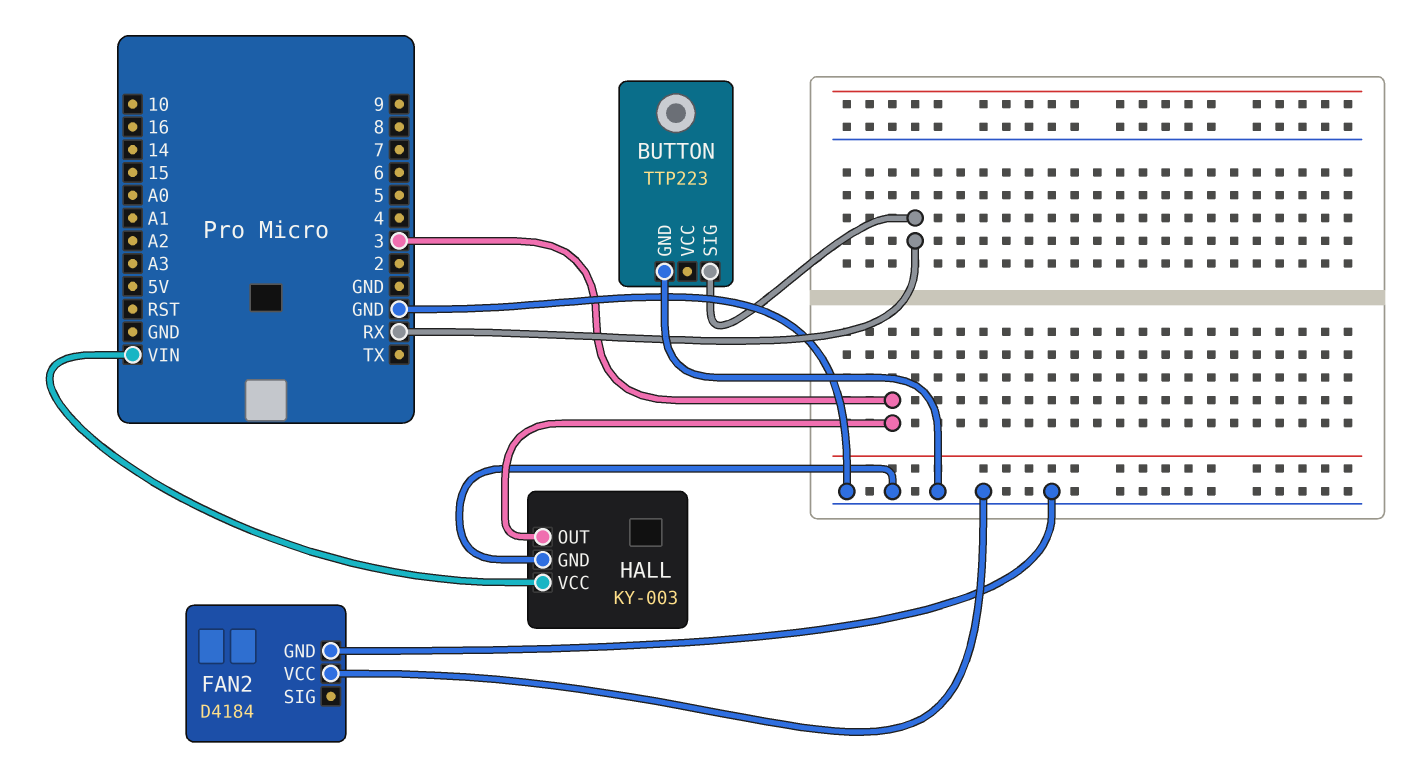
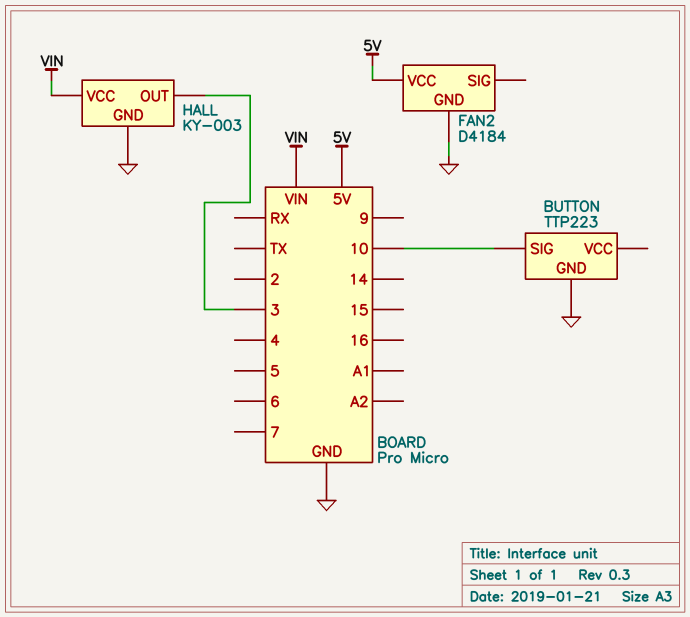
BUTTON pin SIG: RX -> 10
FAN2 pin VCC: GND -> 5V

